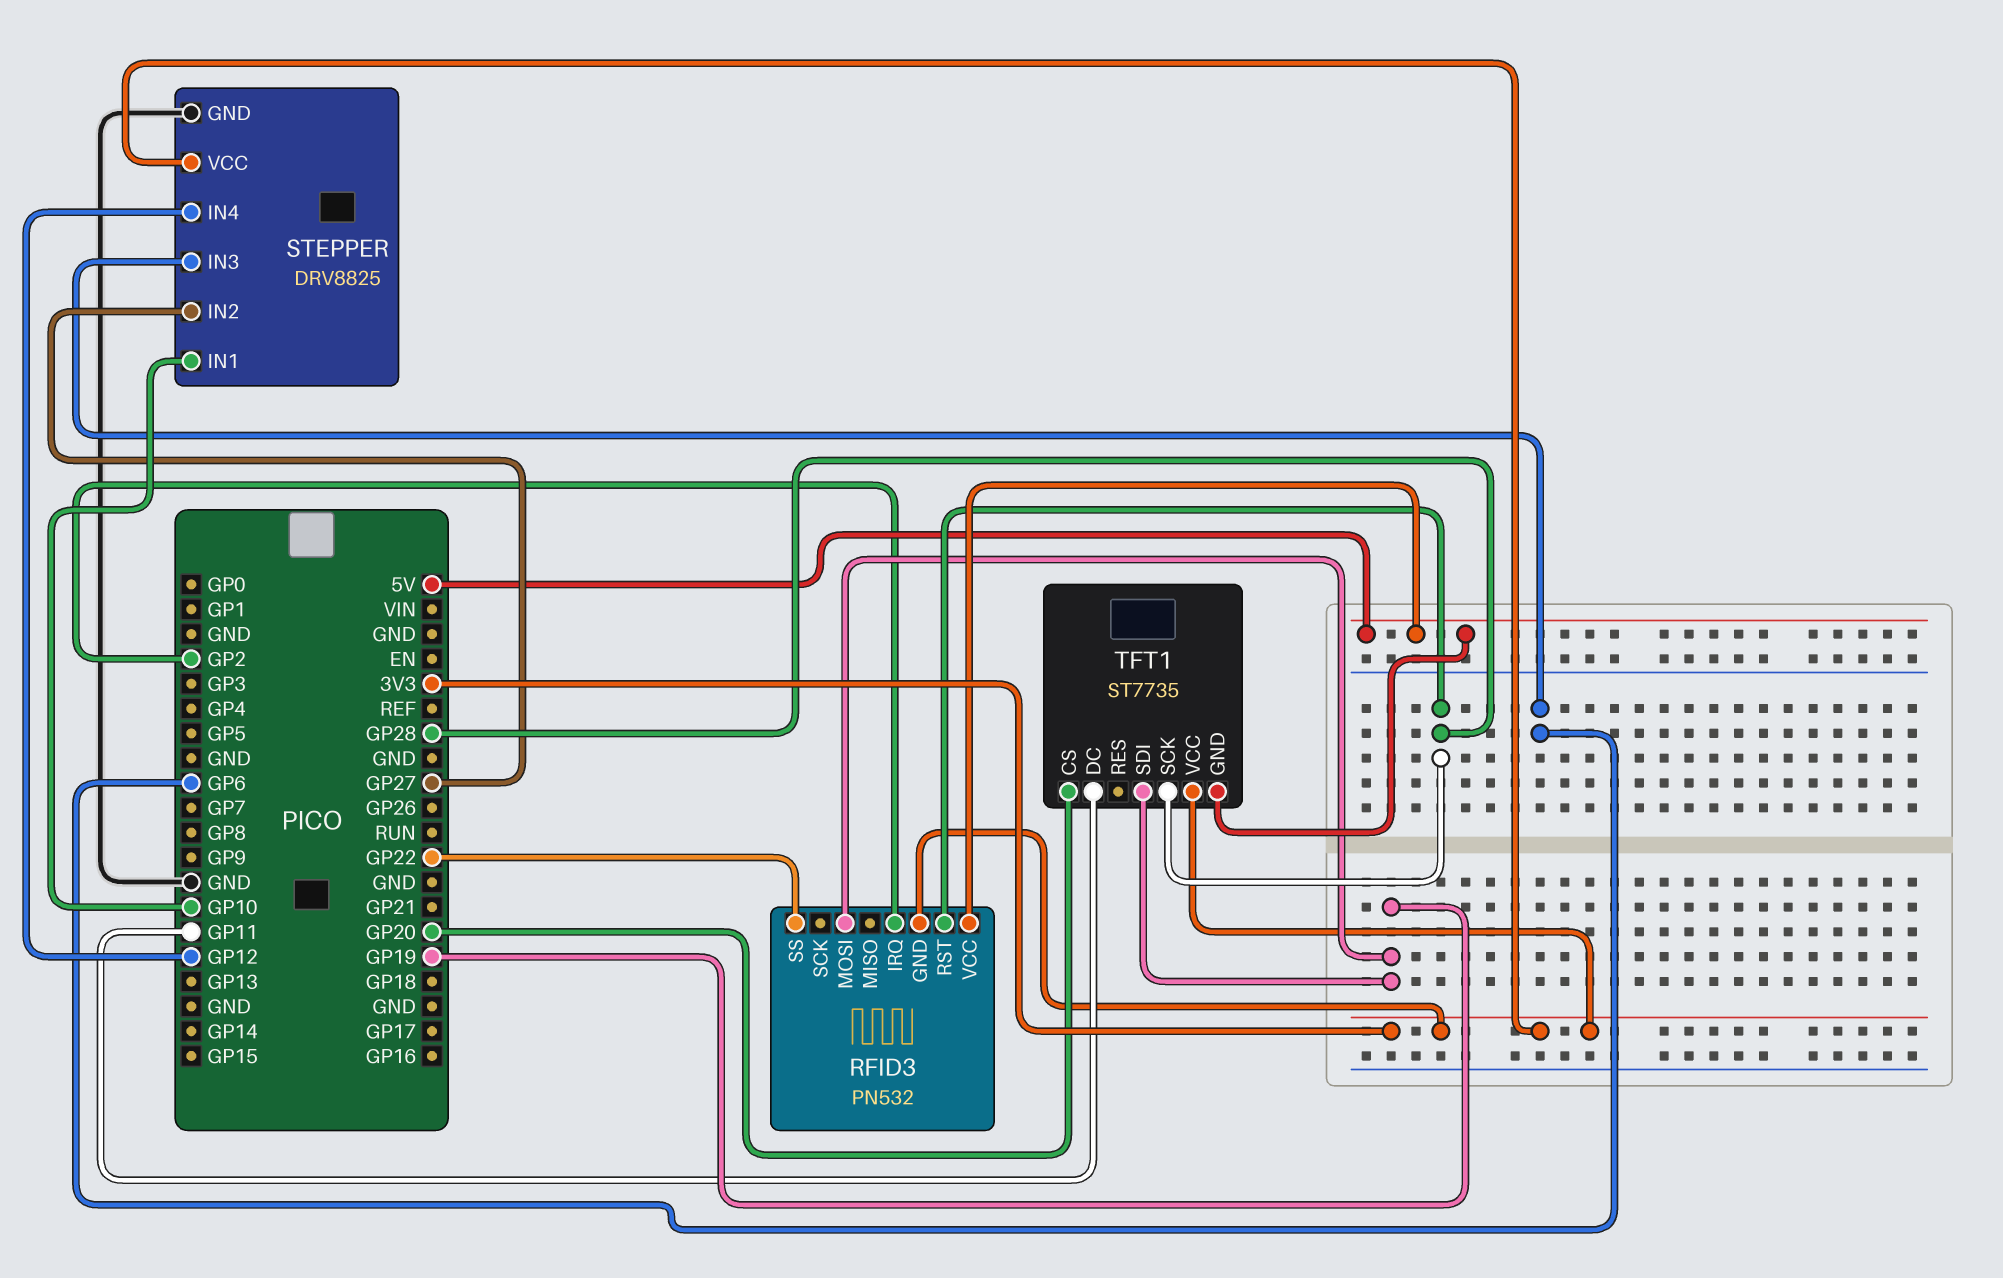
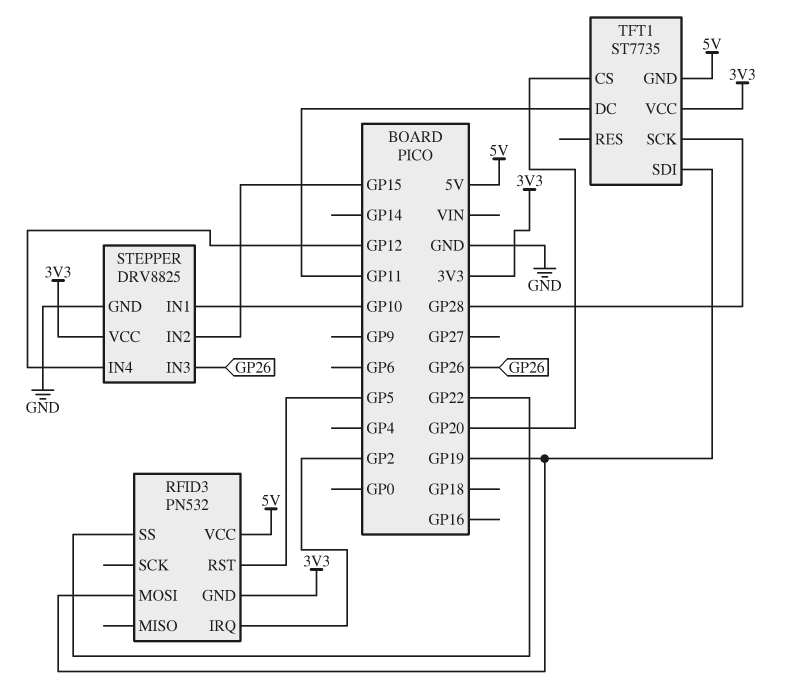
RFID3 pin RST: GP28 -> GP5
STEPPER pin IN2: GP27 -> GP15
STEPPER pin IN3: GP6 -> GP26

